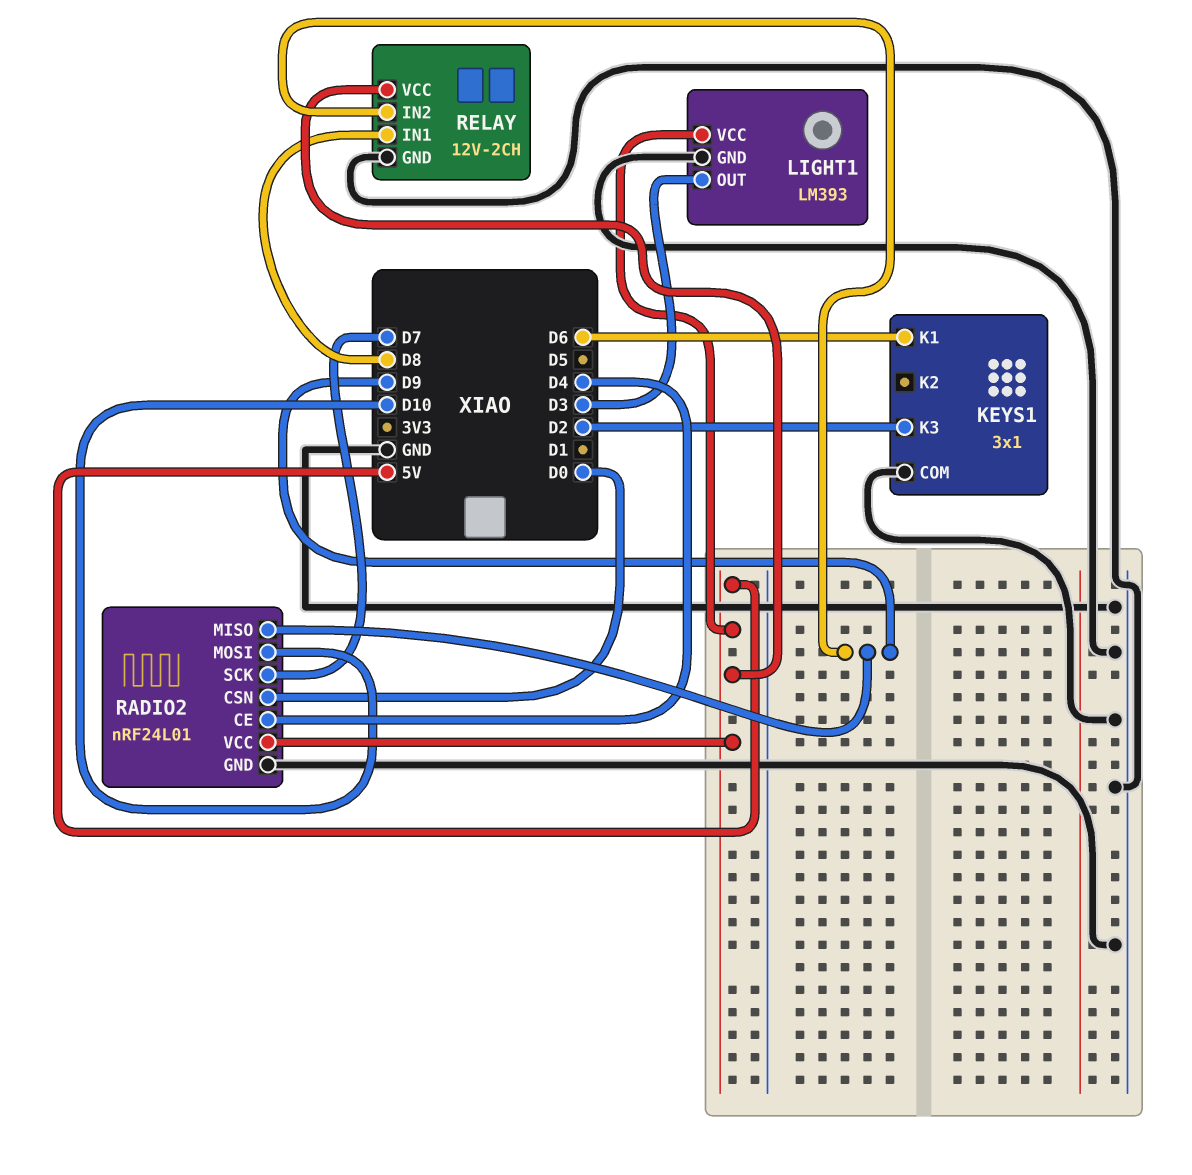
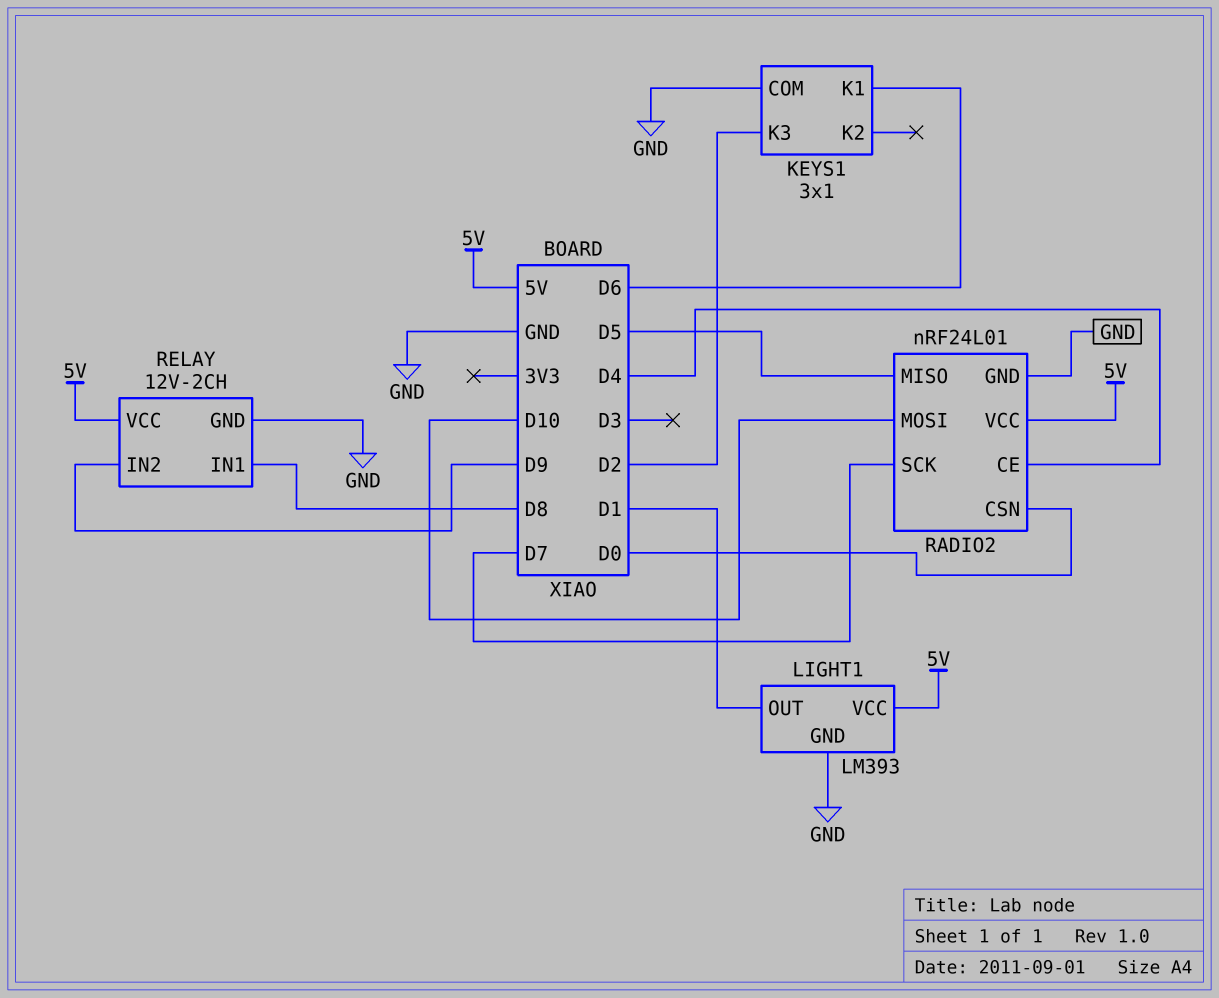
LIGHT1 pin OUT: D3 -> D1
RADIO2 pin MISO: D9 -> D5

